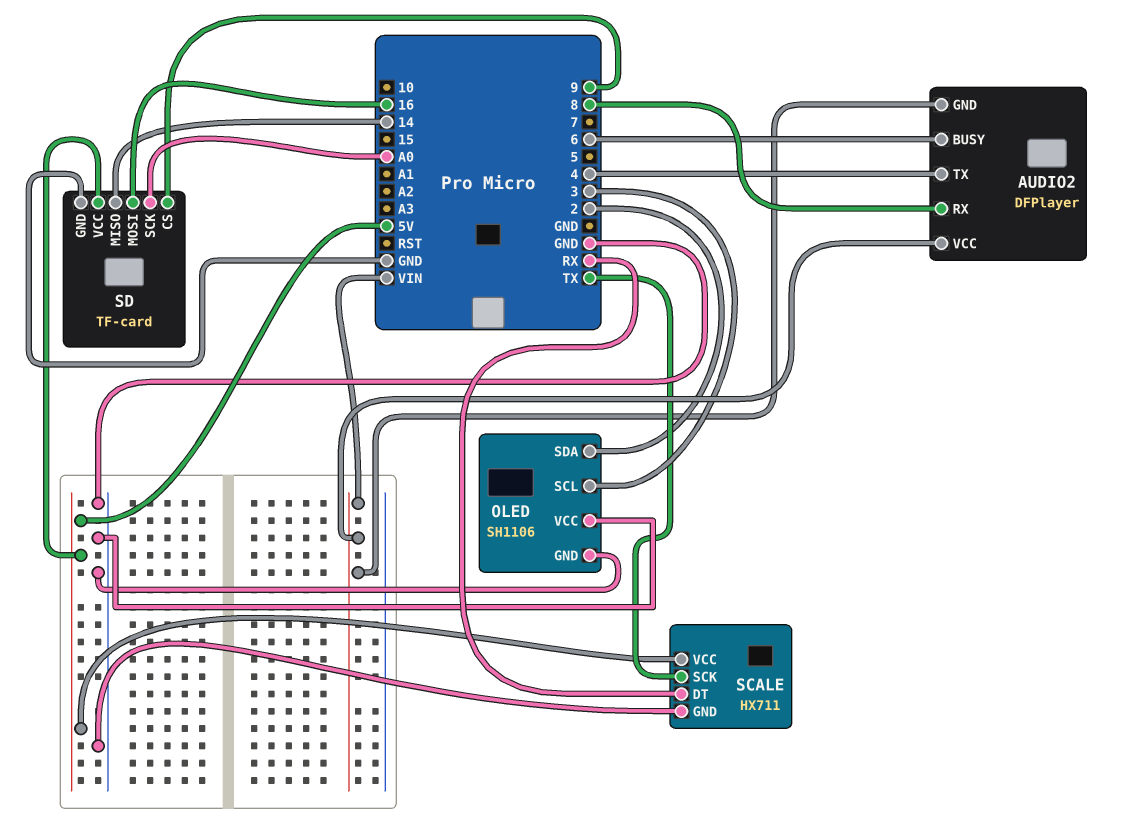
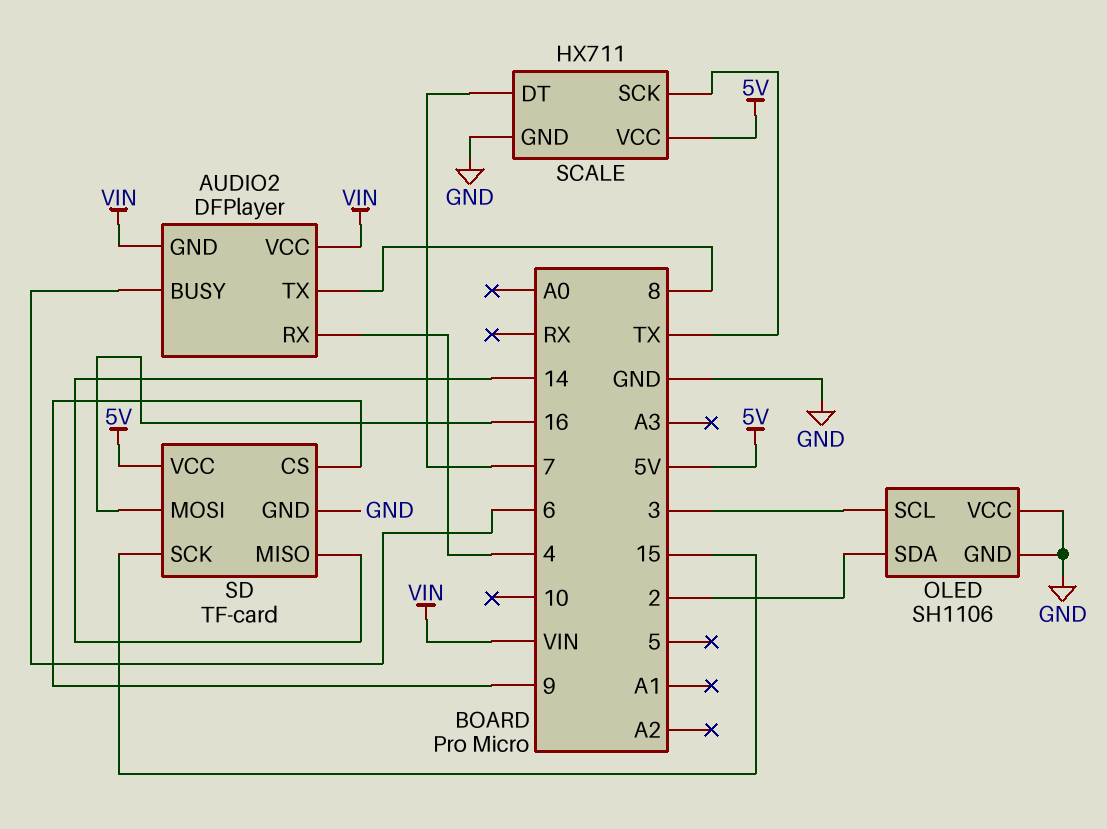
AUDIO2 pin RX: 8 -> 4
AUDIO2 pin TX: 4 -> 8
SCALE pin DT: RX -> 7
SD pin SCK: A0 -> 15

